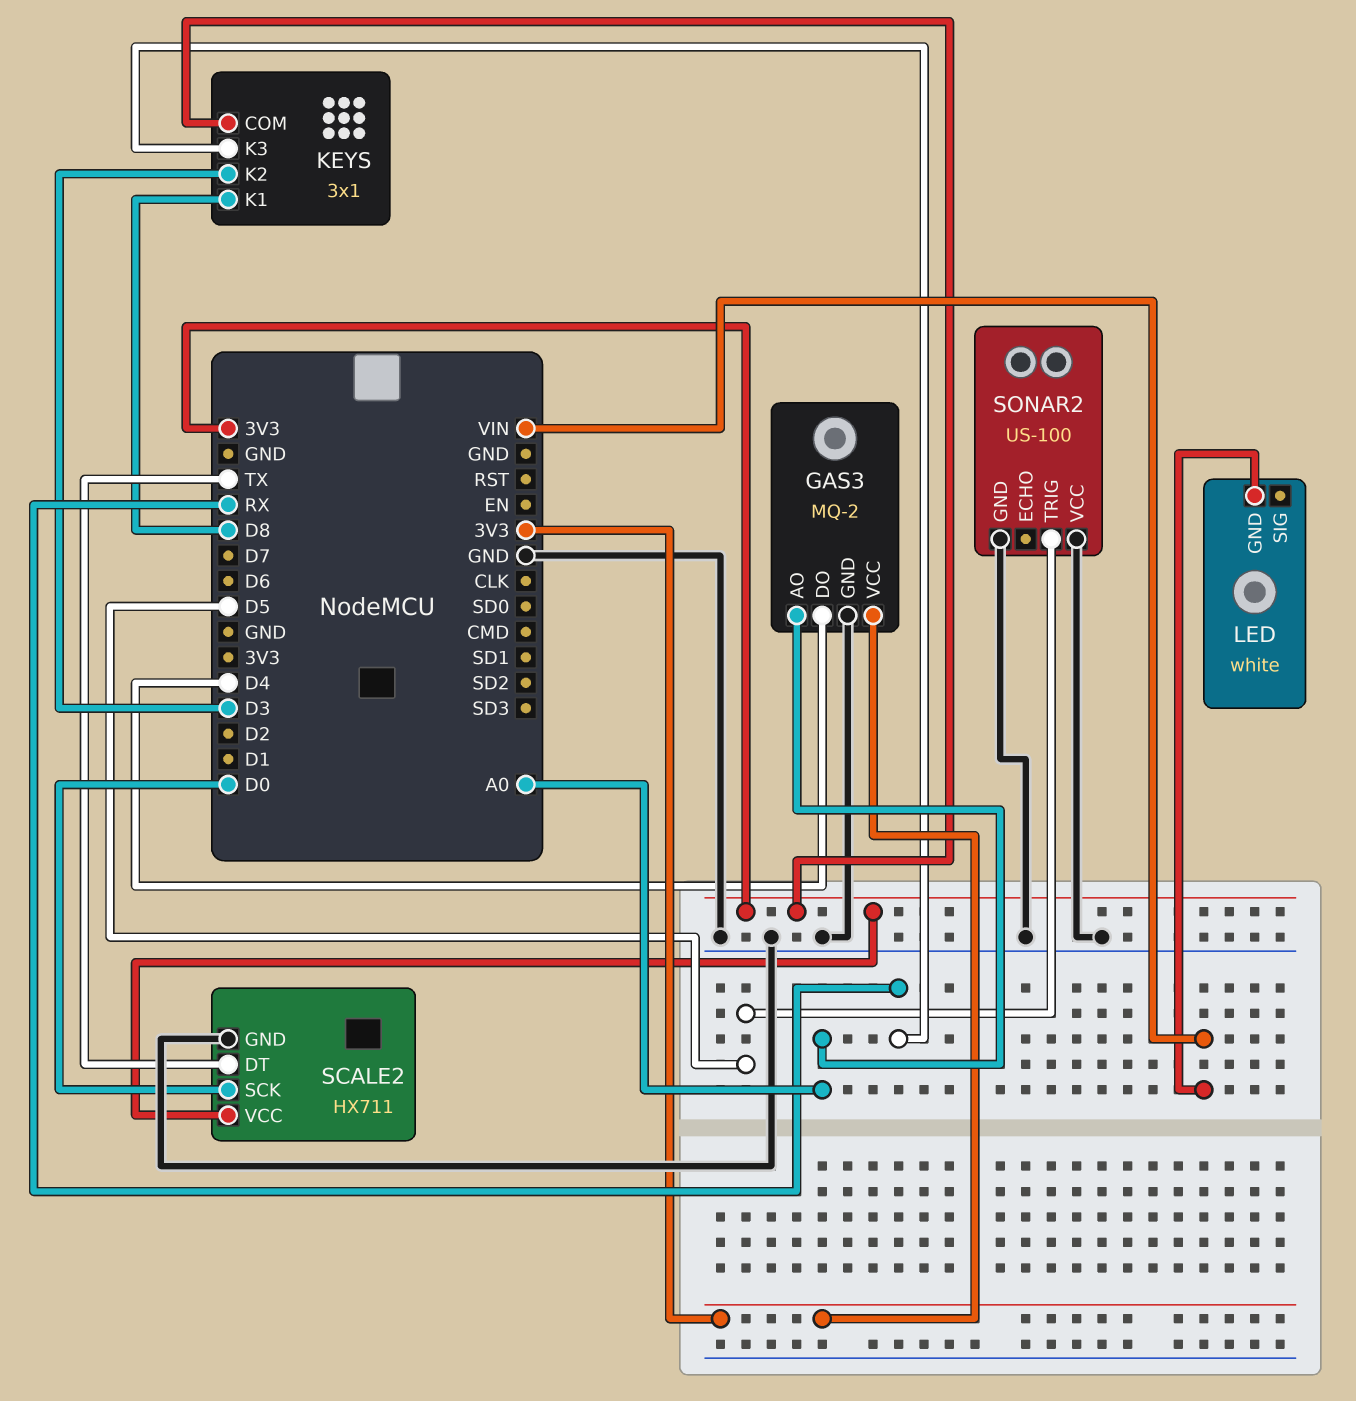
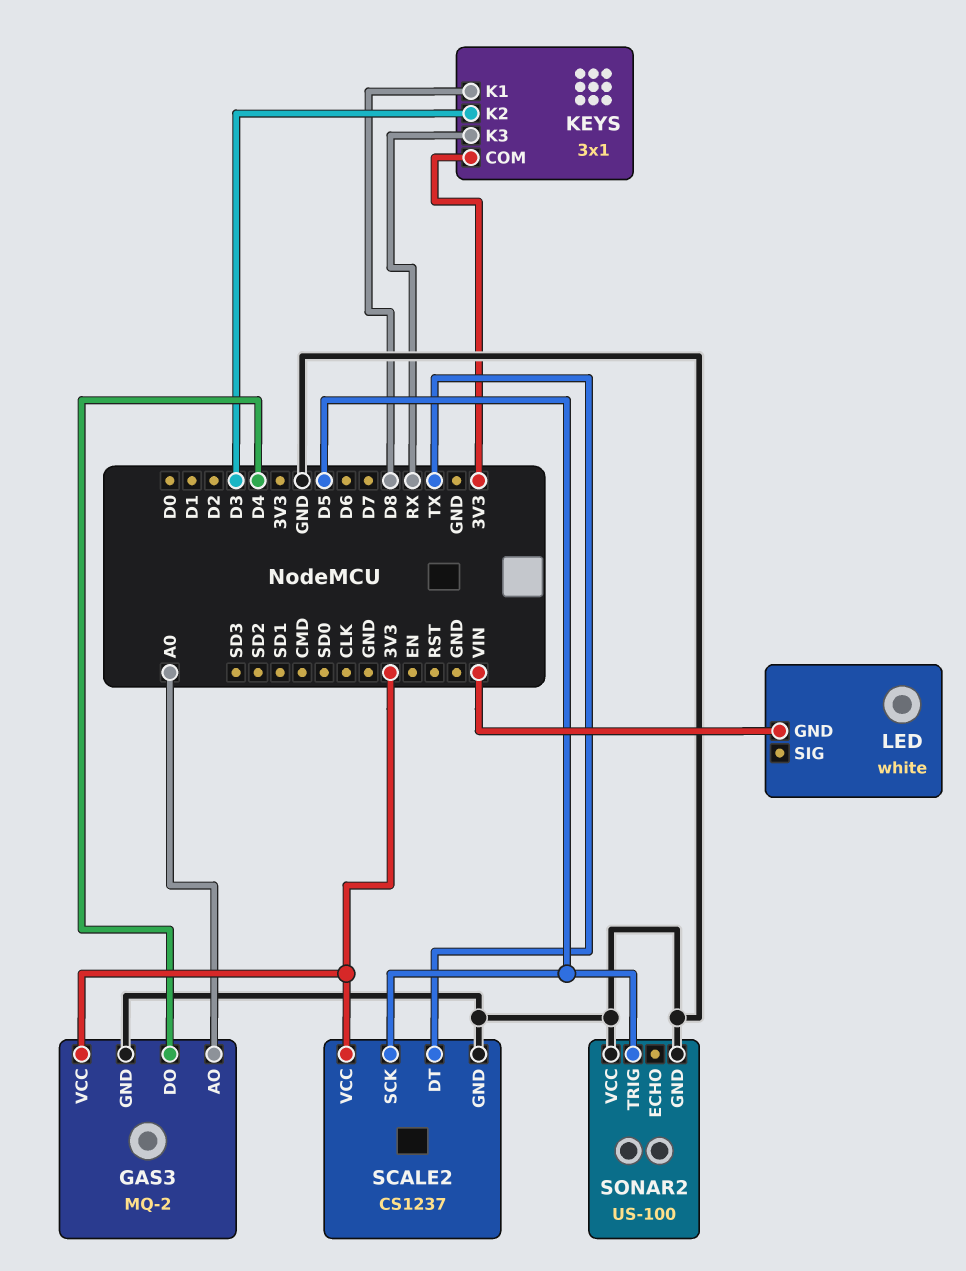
SCALE2: HX711 -> CS1237
SCALE2 pin SCK: D0 -> D5

